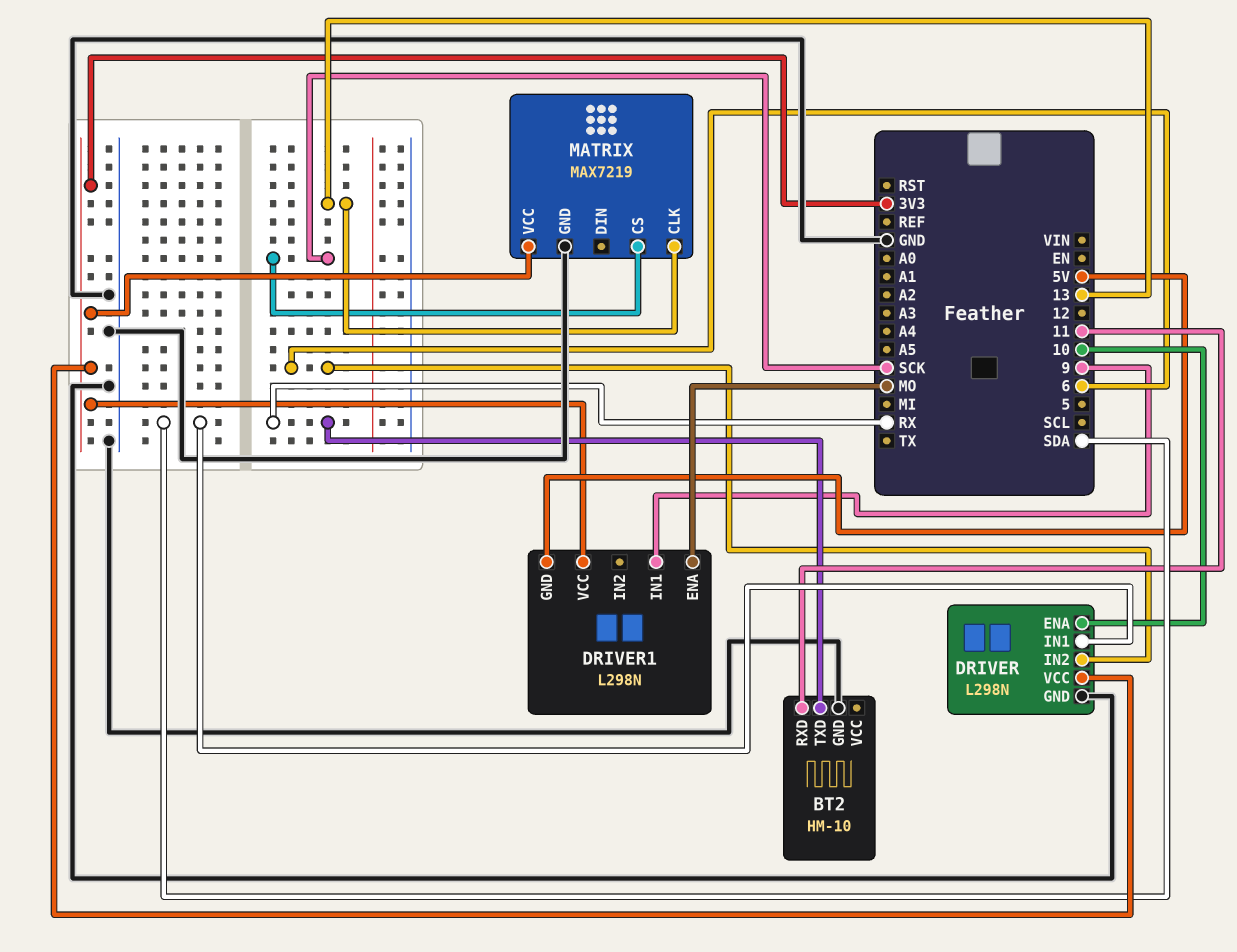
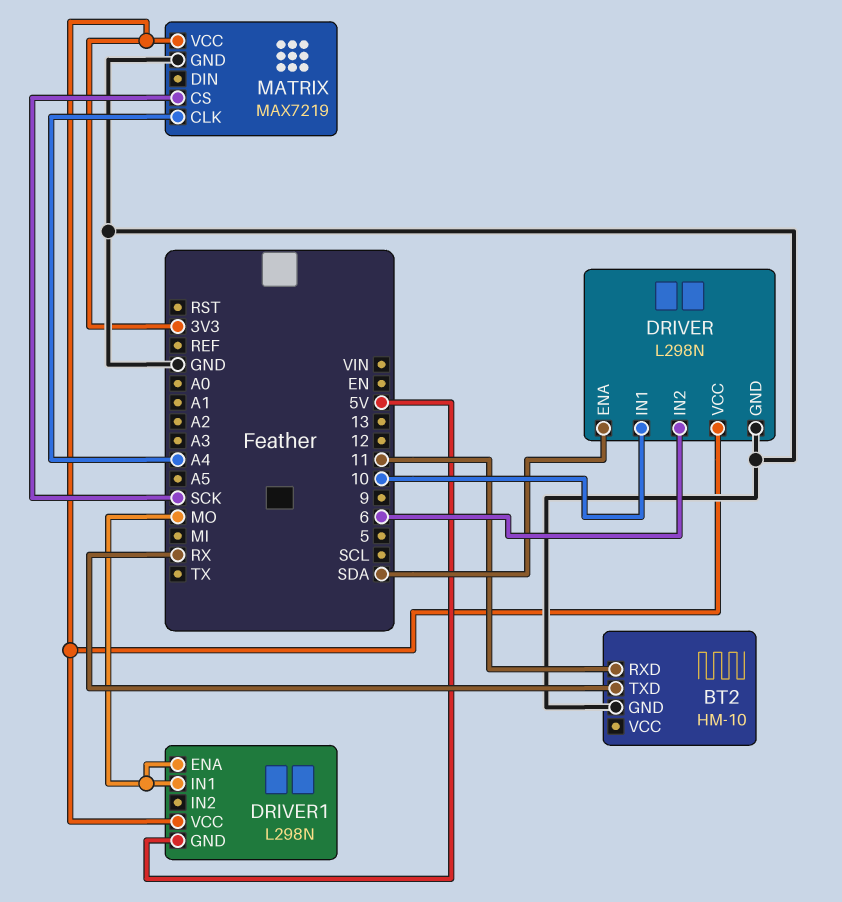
DRIVER pin ENA: 10 -> SDA
DRIVER pin IN1: SDA -> 10
DRIVER1 pin IN1: 9 -> MO
MATRIX pin CLK: 13 -> A4

